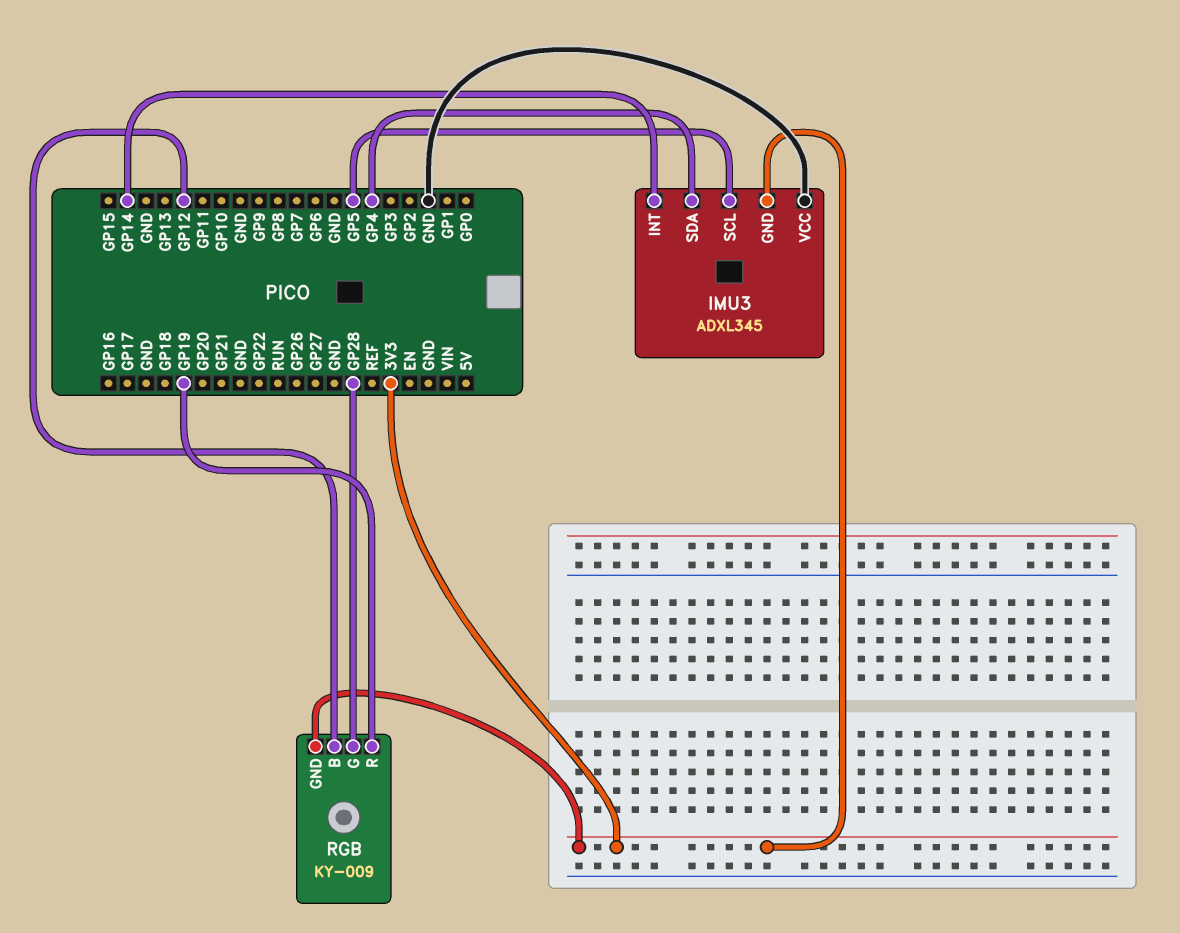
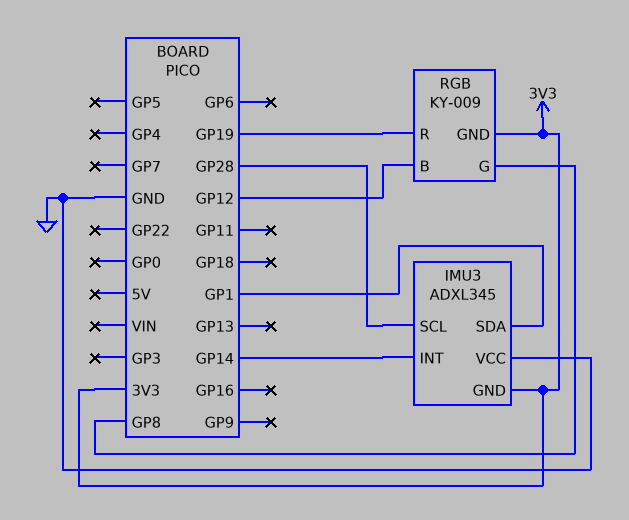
IMU3 pin SCL: GP5 -> GP28
IMU3 pin SDA: GP4 -> GP1
RGB pin G: GP28 -> GP8

